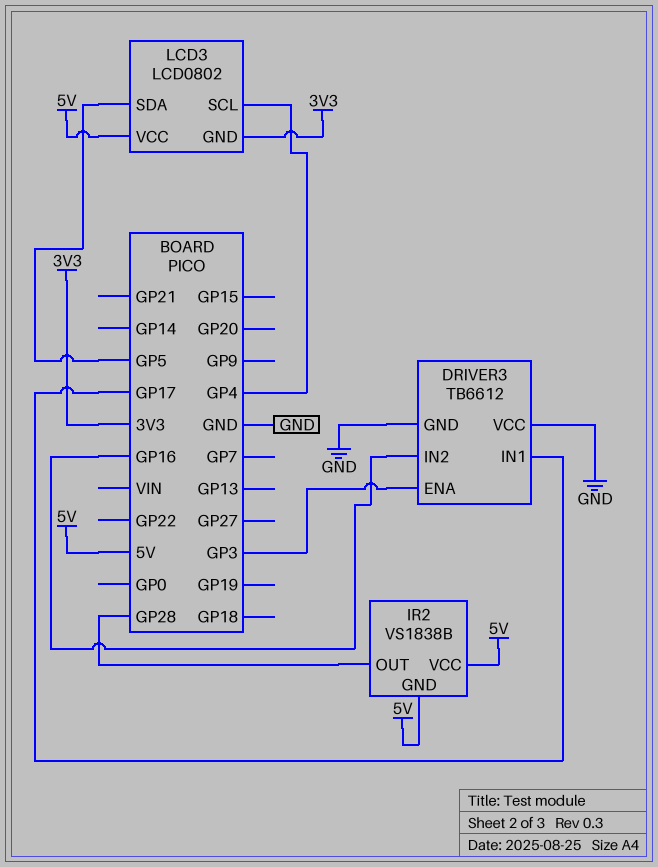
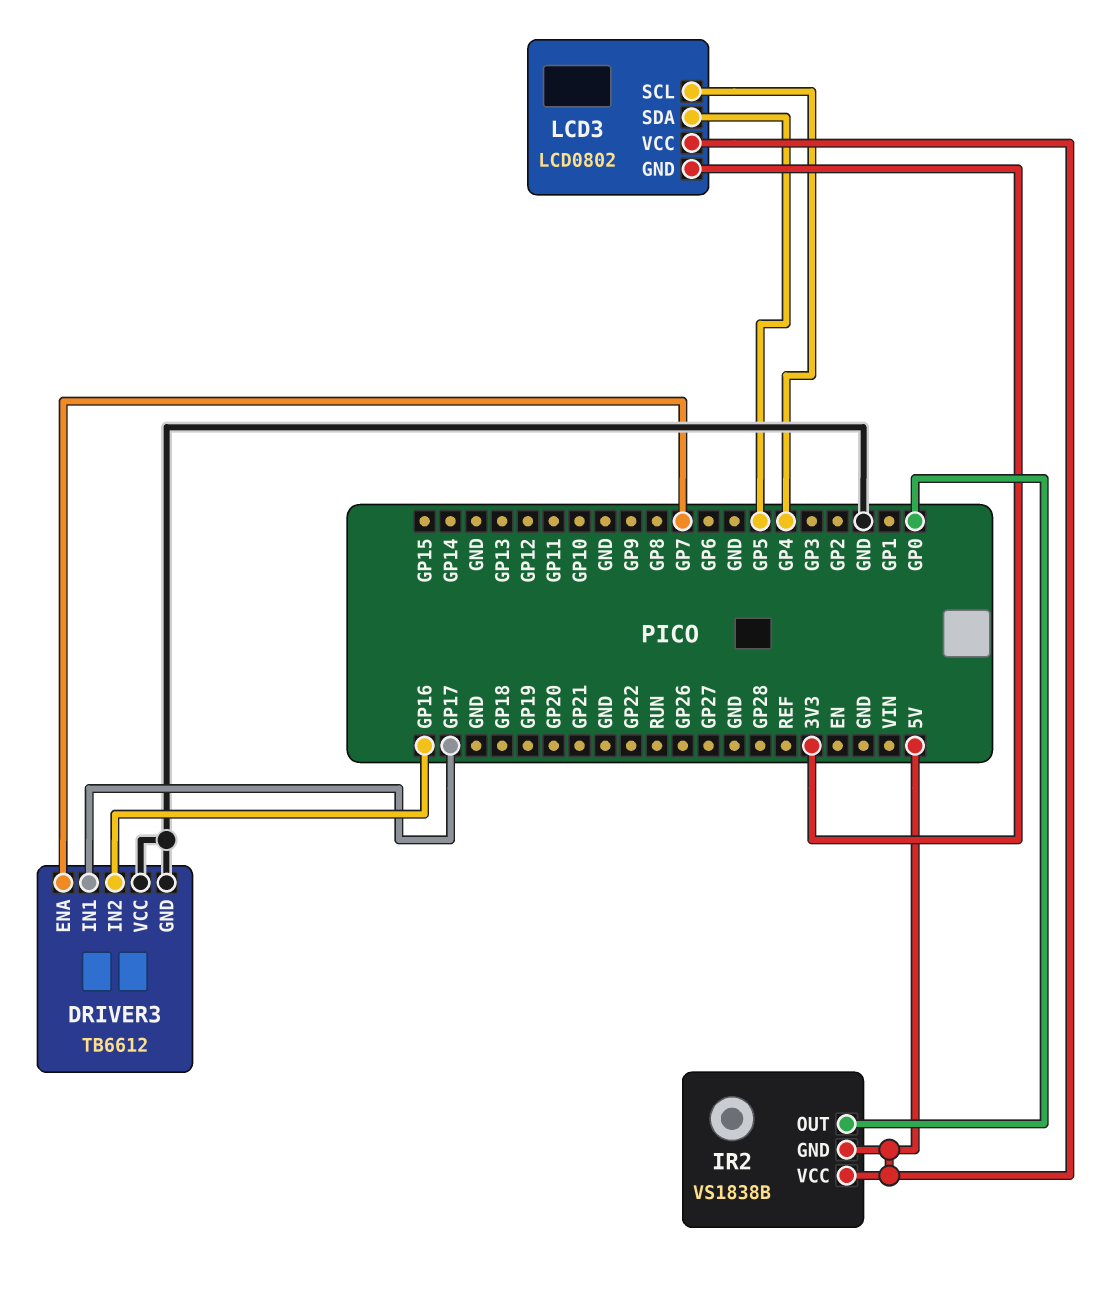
DRIVER3 pin ENA: GP3 -> GP7
IR2 pin OUT: GP28 -> GP0

